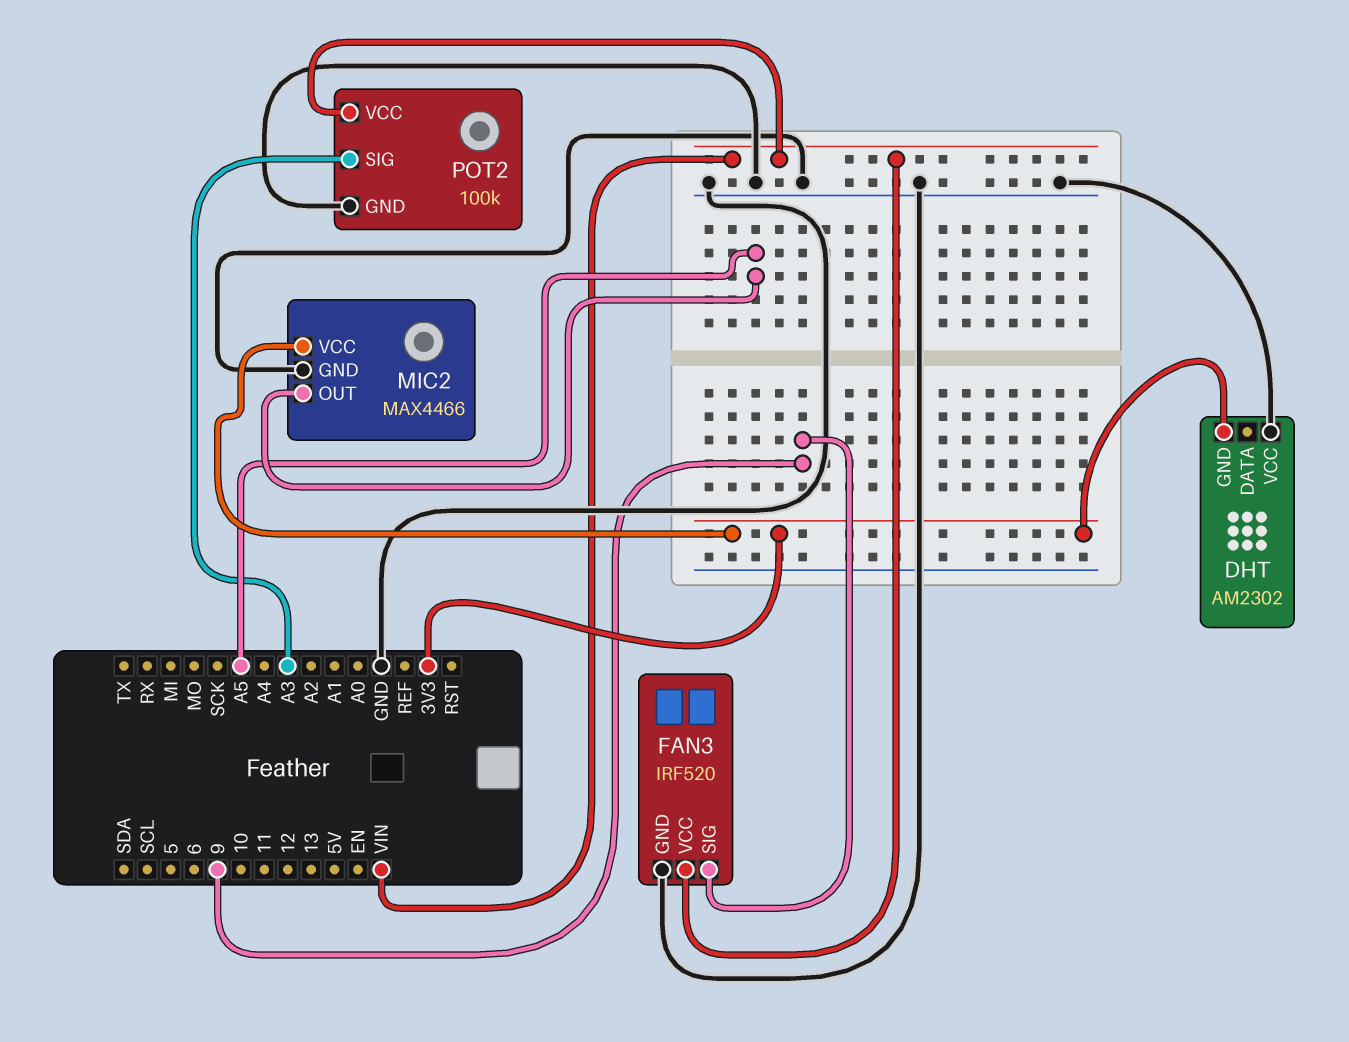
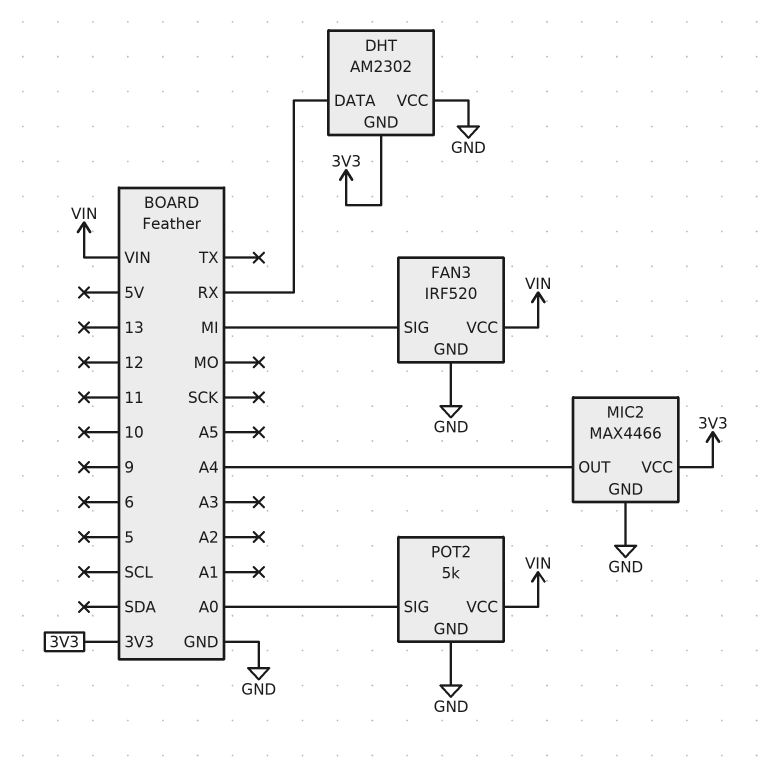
DHT pin DATA: none -> RX
FAN3 pin SIG: 9 -> MI
MIC2 pin OUT: A5 -> A4
POT2: 100k -> 5k
POT2 pin SIG: A3 -> A0

